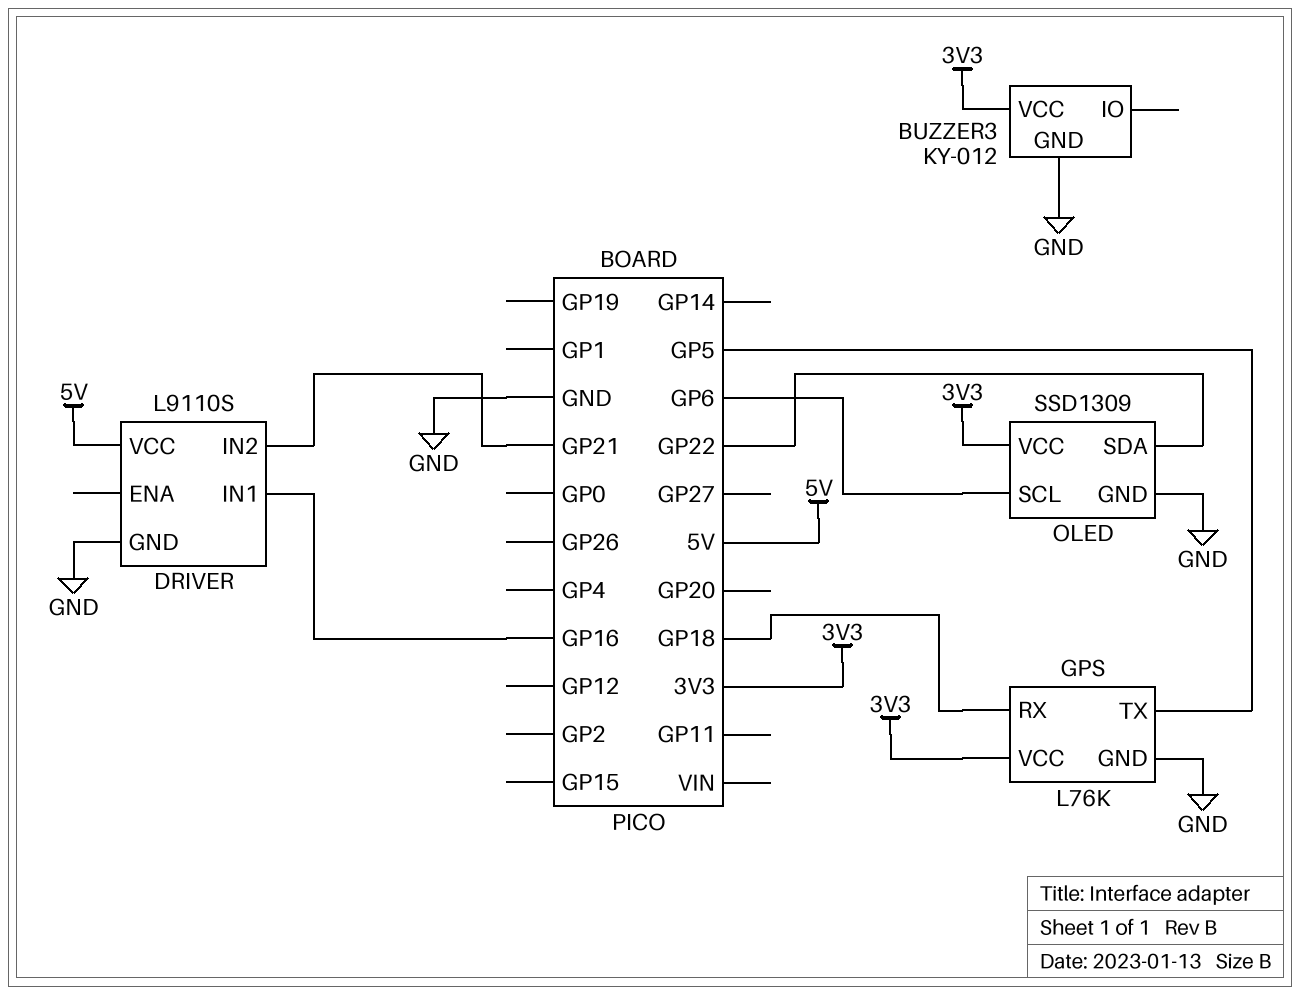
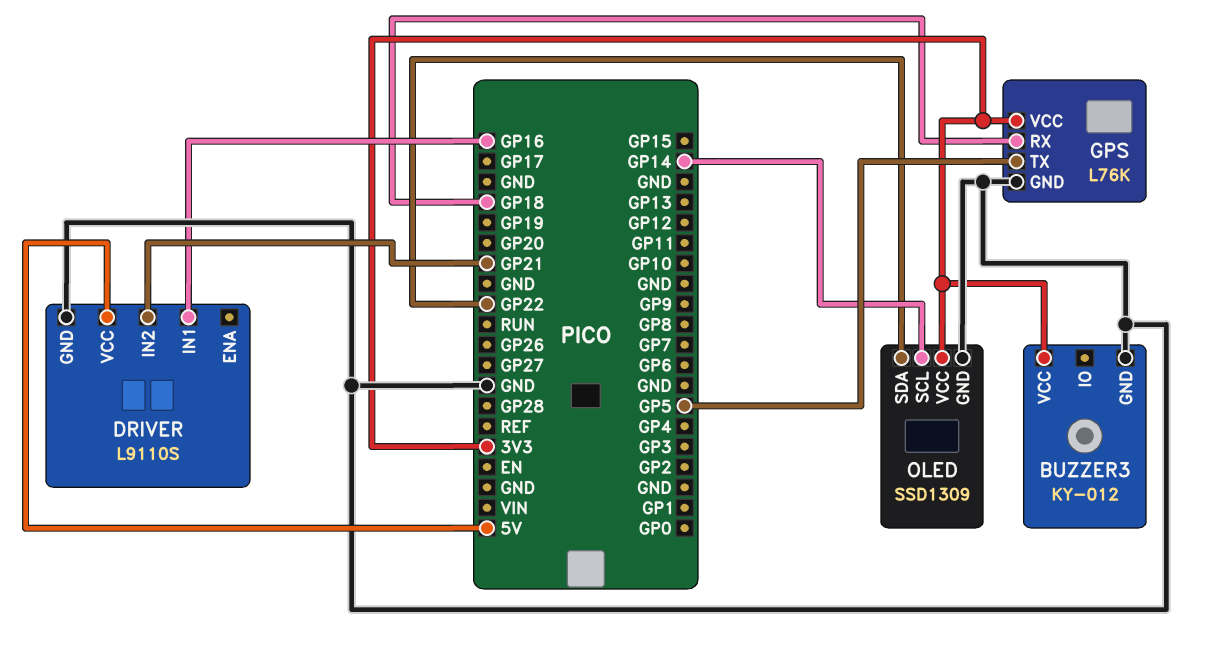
OLED pin SCL: GP6 -> GP14

